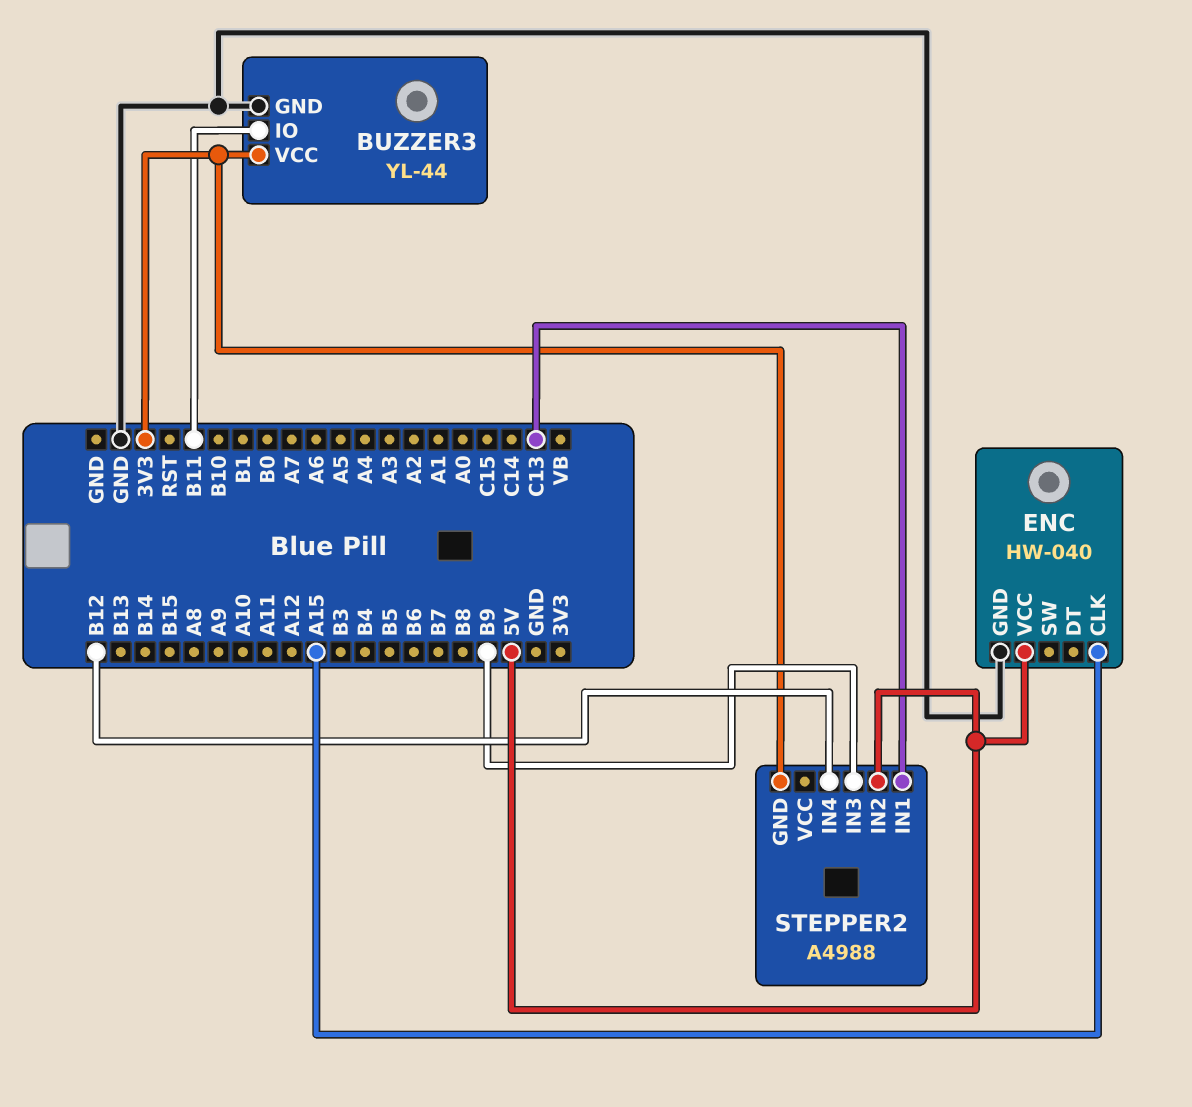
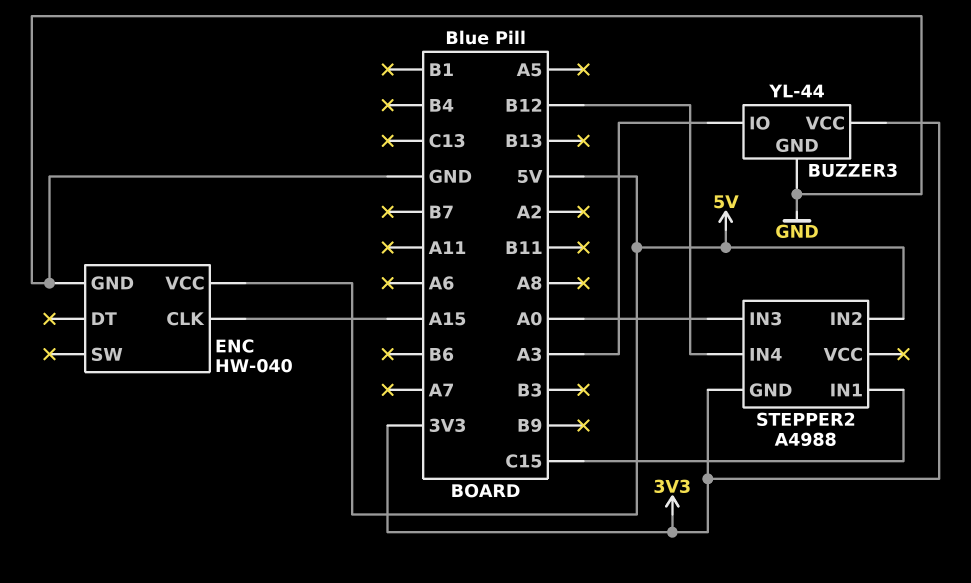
BUZZER3 pin IO: B11 -> A3
STEPPER2 pin IN1: C13 -> C15
STEPPER2 pin IN3: B9 -> A0

